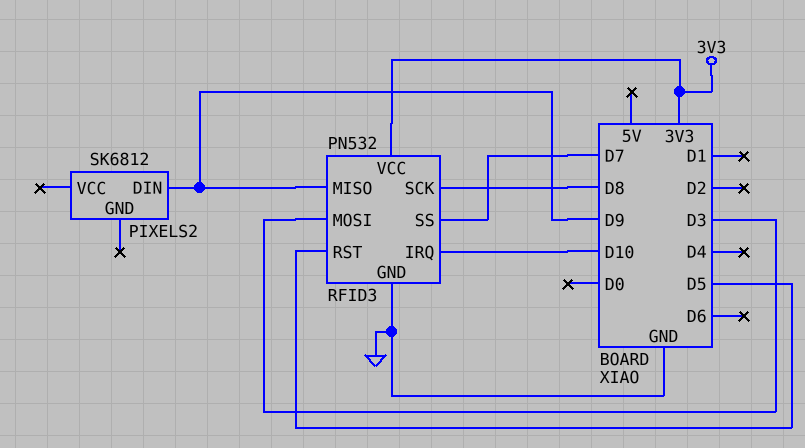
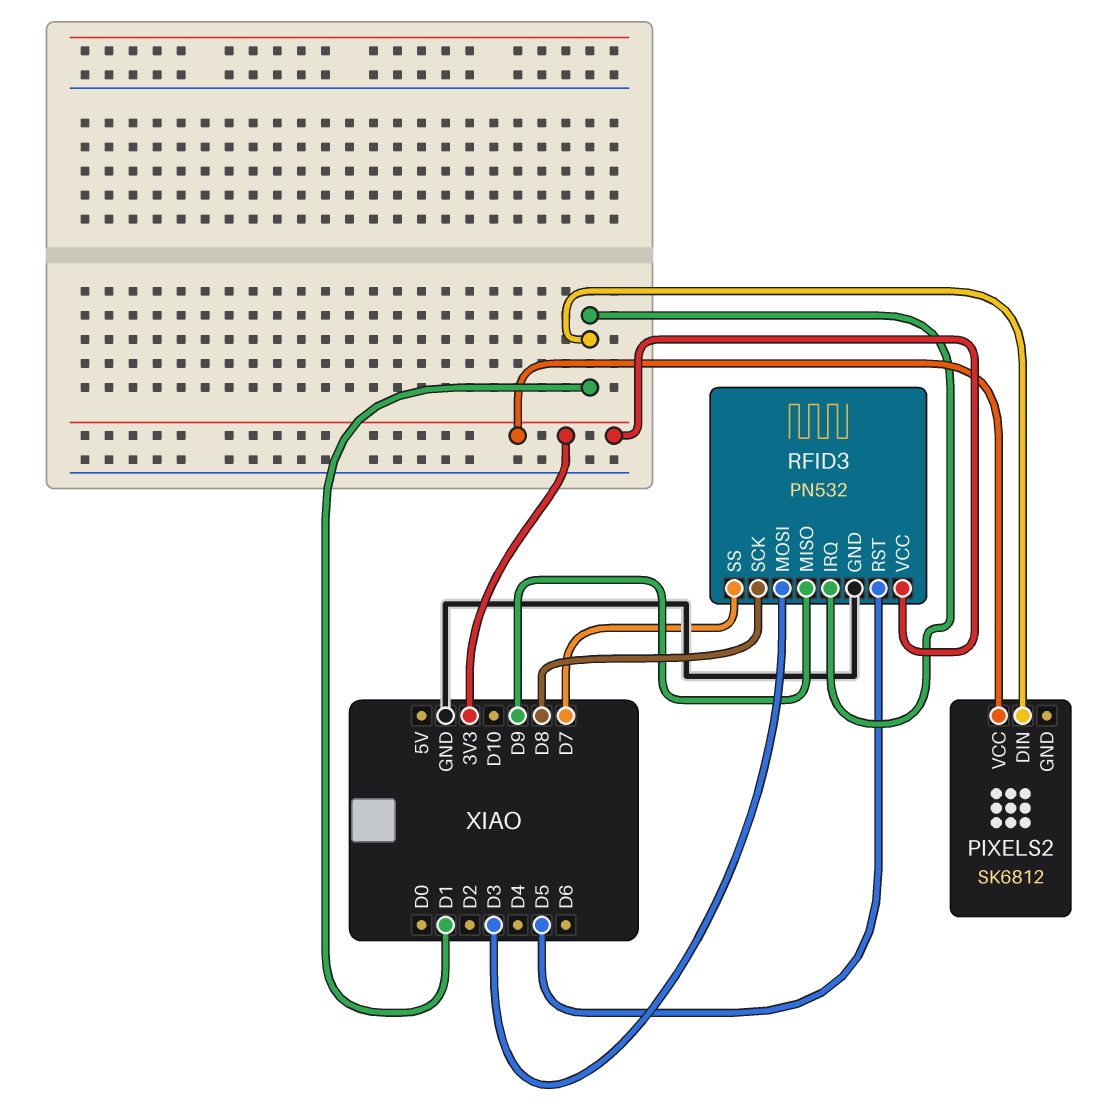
PIXELS2 pin DIN: D9 -> D1
PIXELS2 pin VCC: none -> 3V3
RFID3 pin IRQ: D10 -> D1

